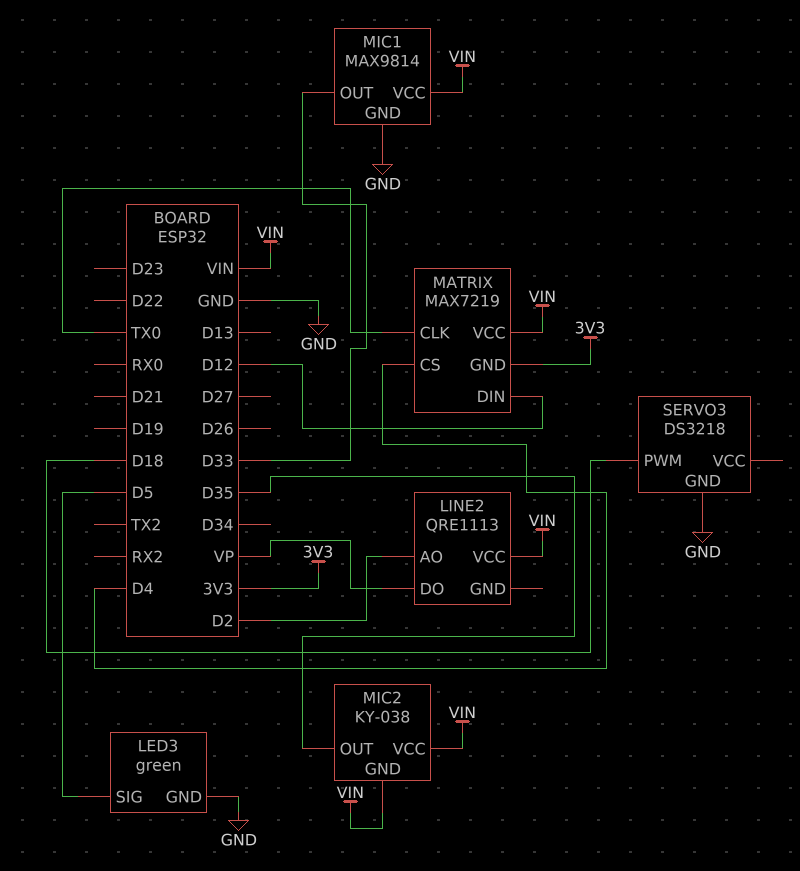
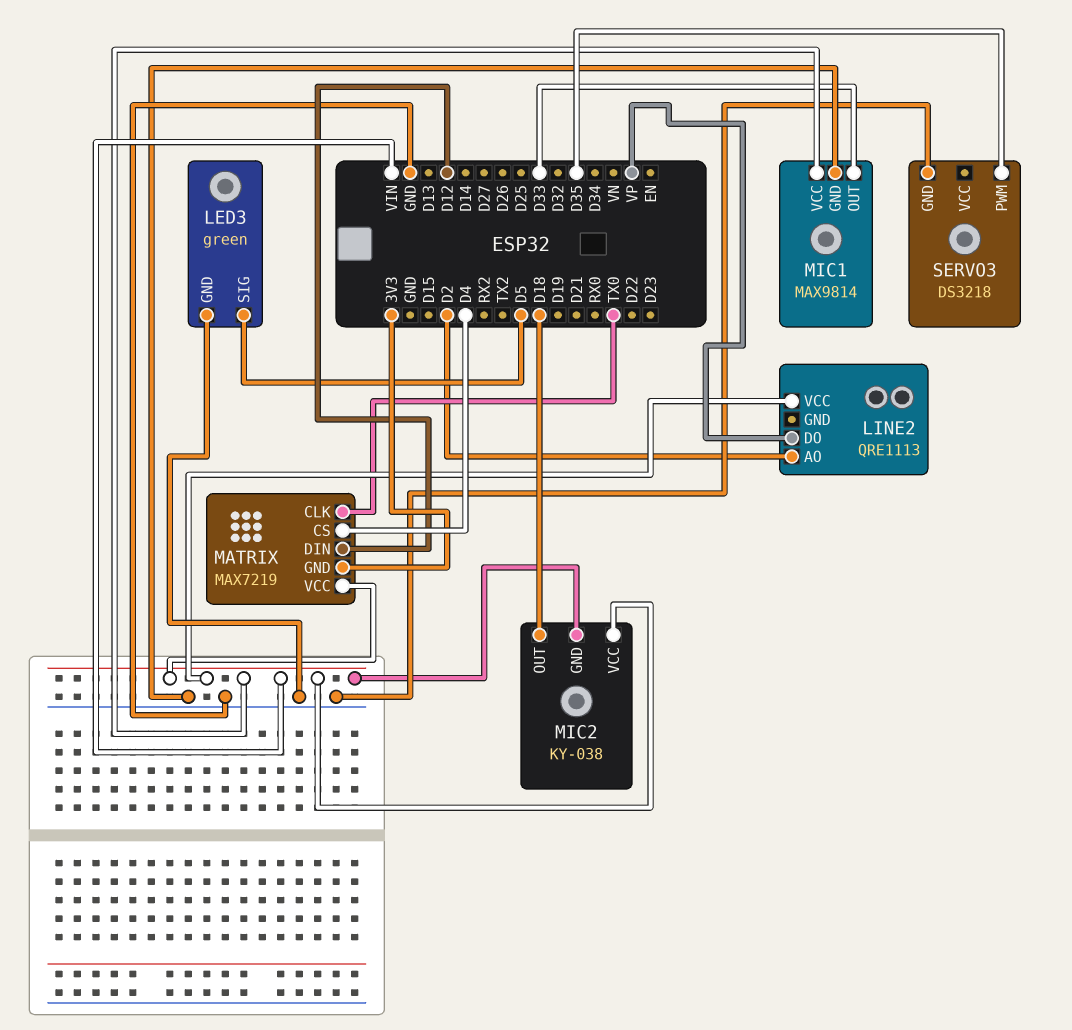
MIC2 pin OUT: D35 -> D18
SERVO3 pin PWM: D18 -> D35

